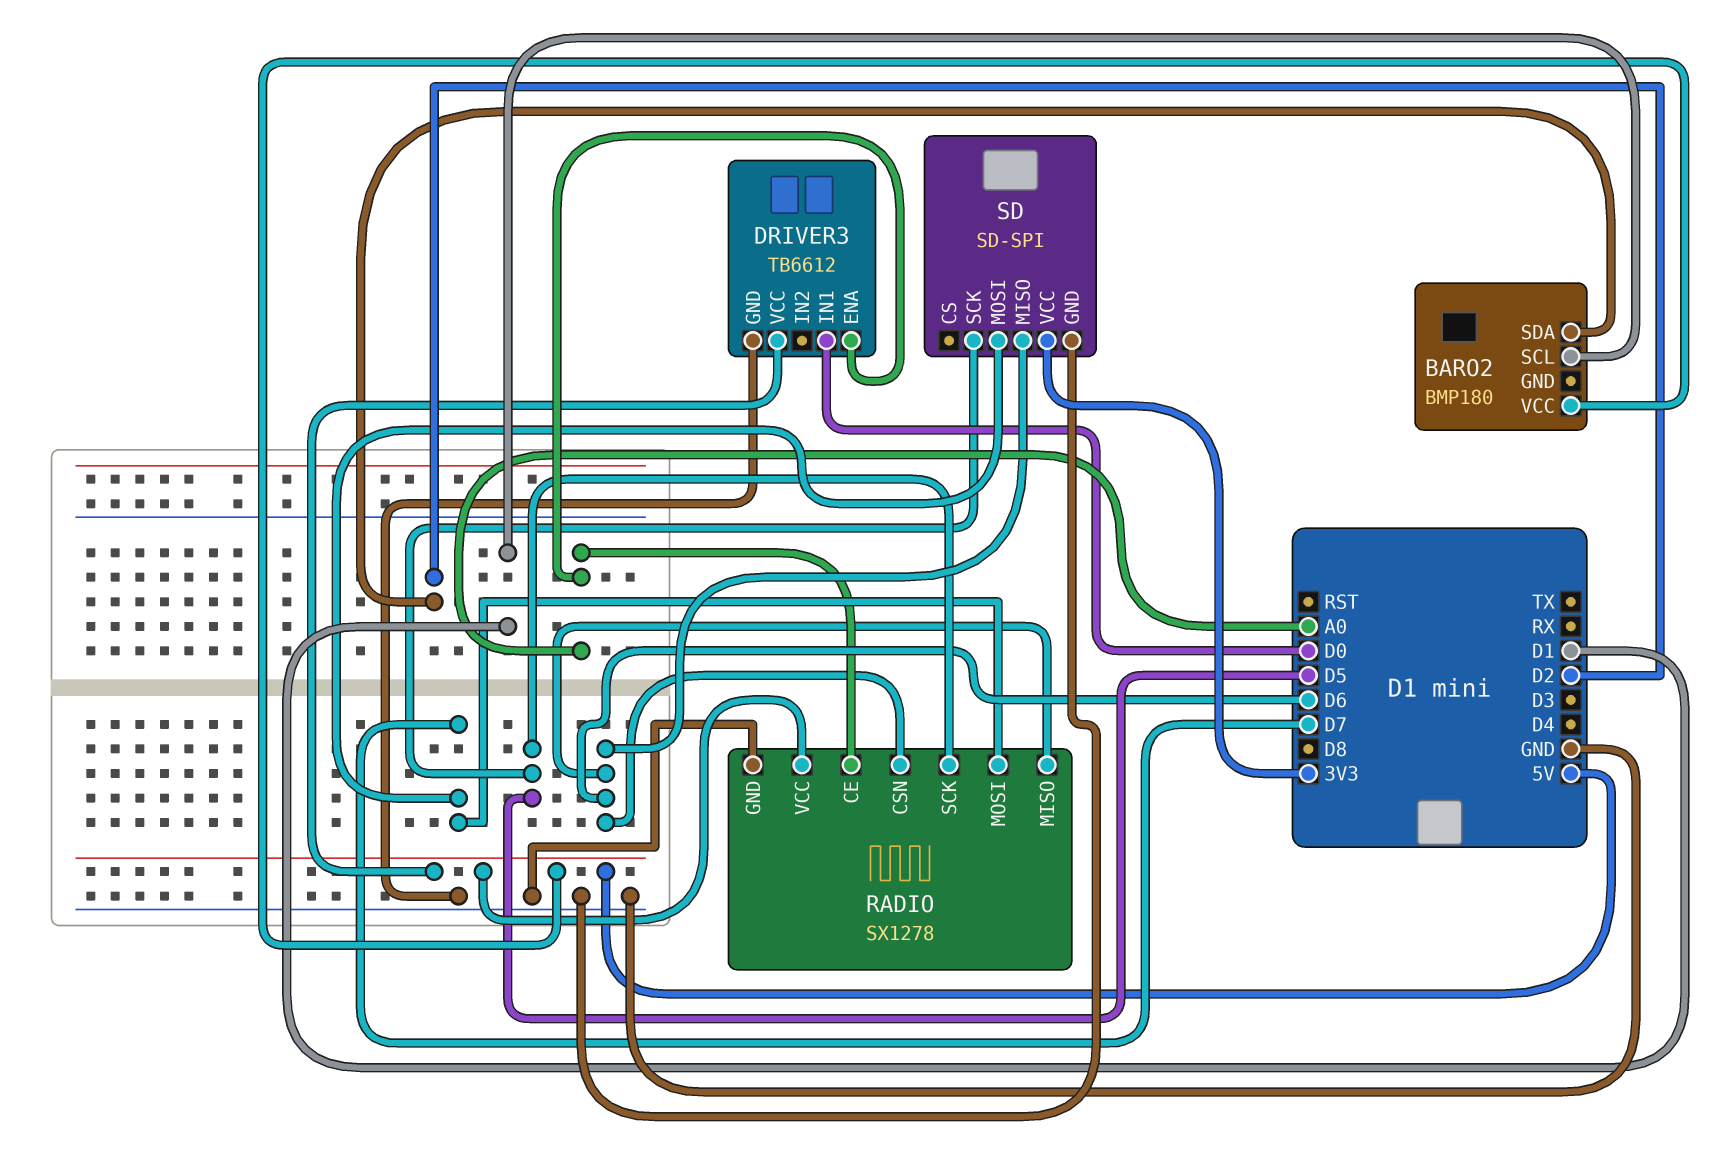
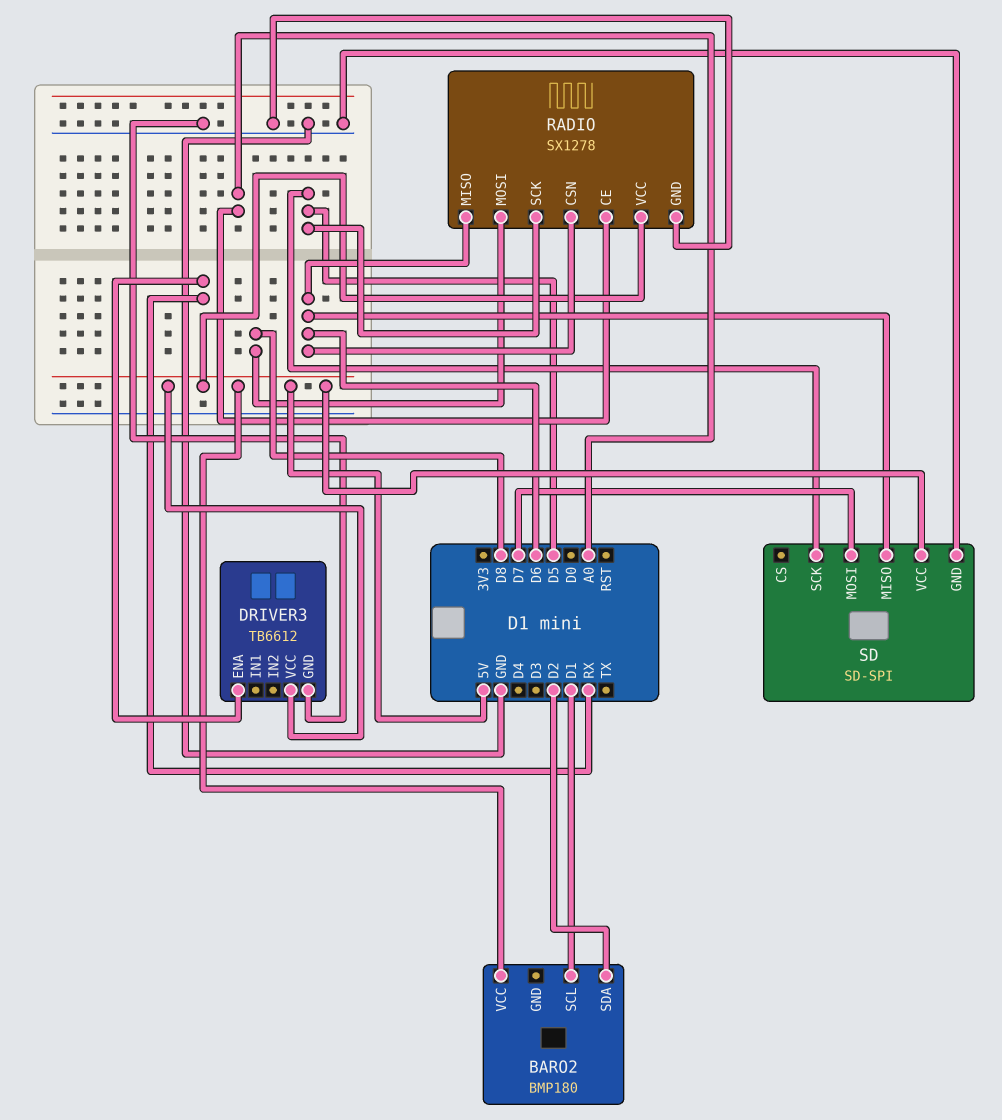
DRIVER3 pin ENA: A0 -> RX
DRIVER3 pin IN1: D0 -> none
RADIO pin MOSI: D7 -> D8
SD pin VCC: 3V3 -> 5V

